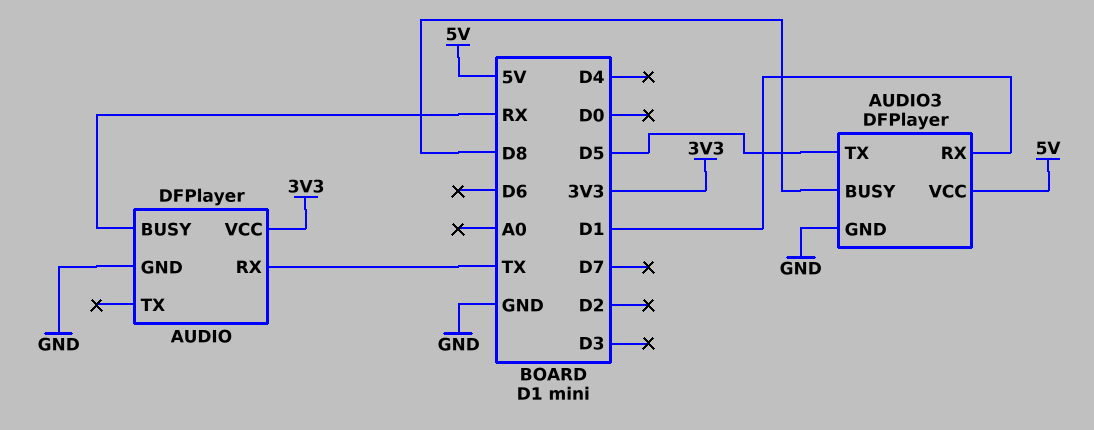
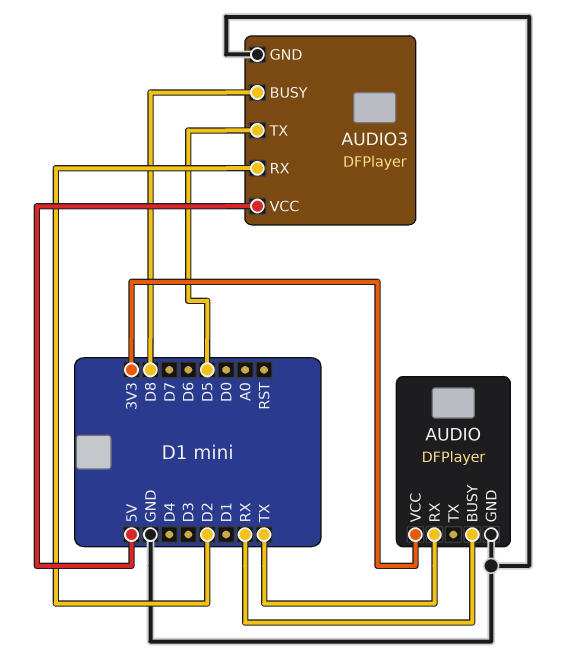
AUDIO3 pin RX: D1 -> D2

